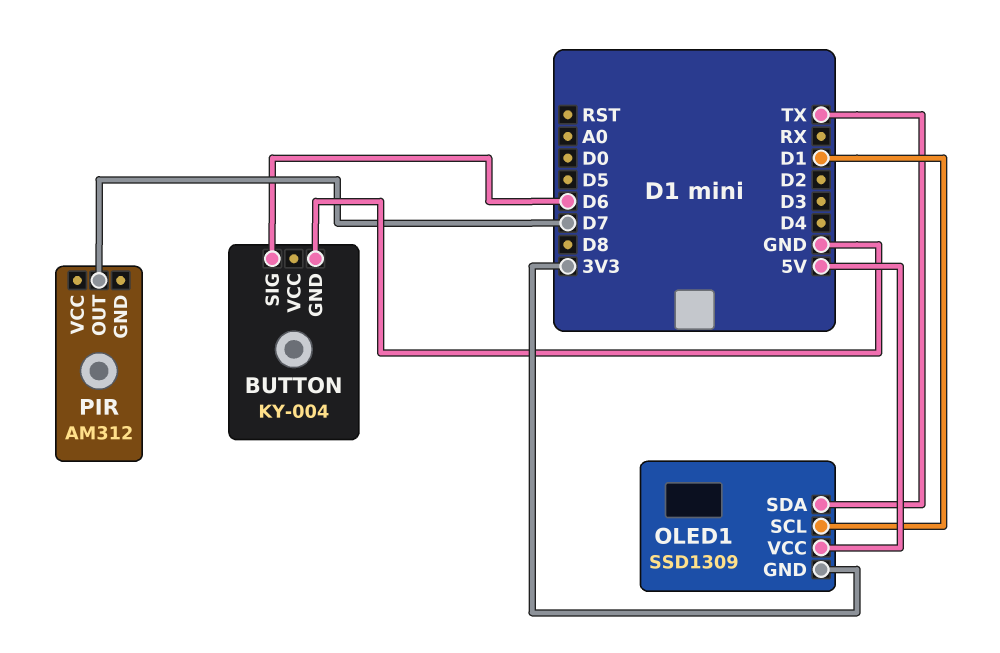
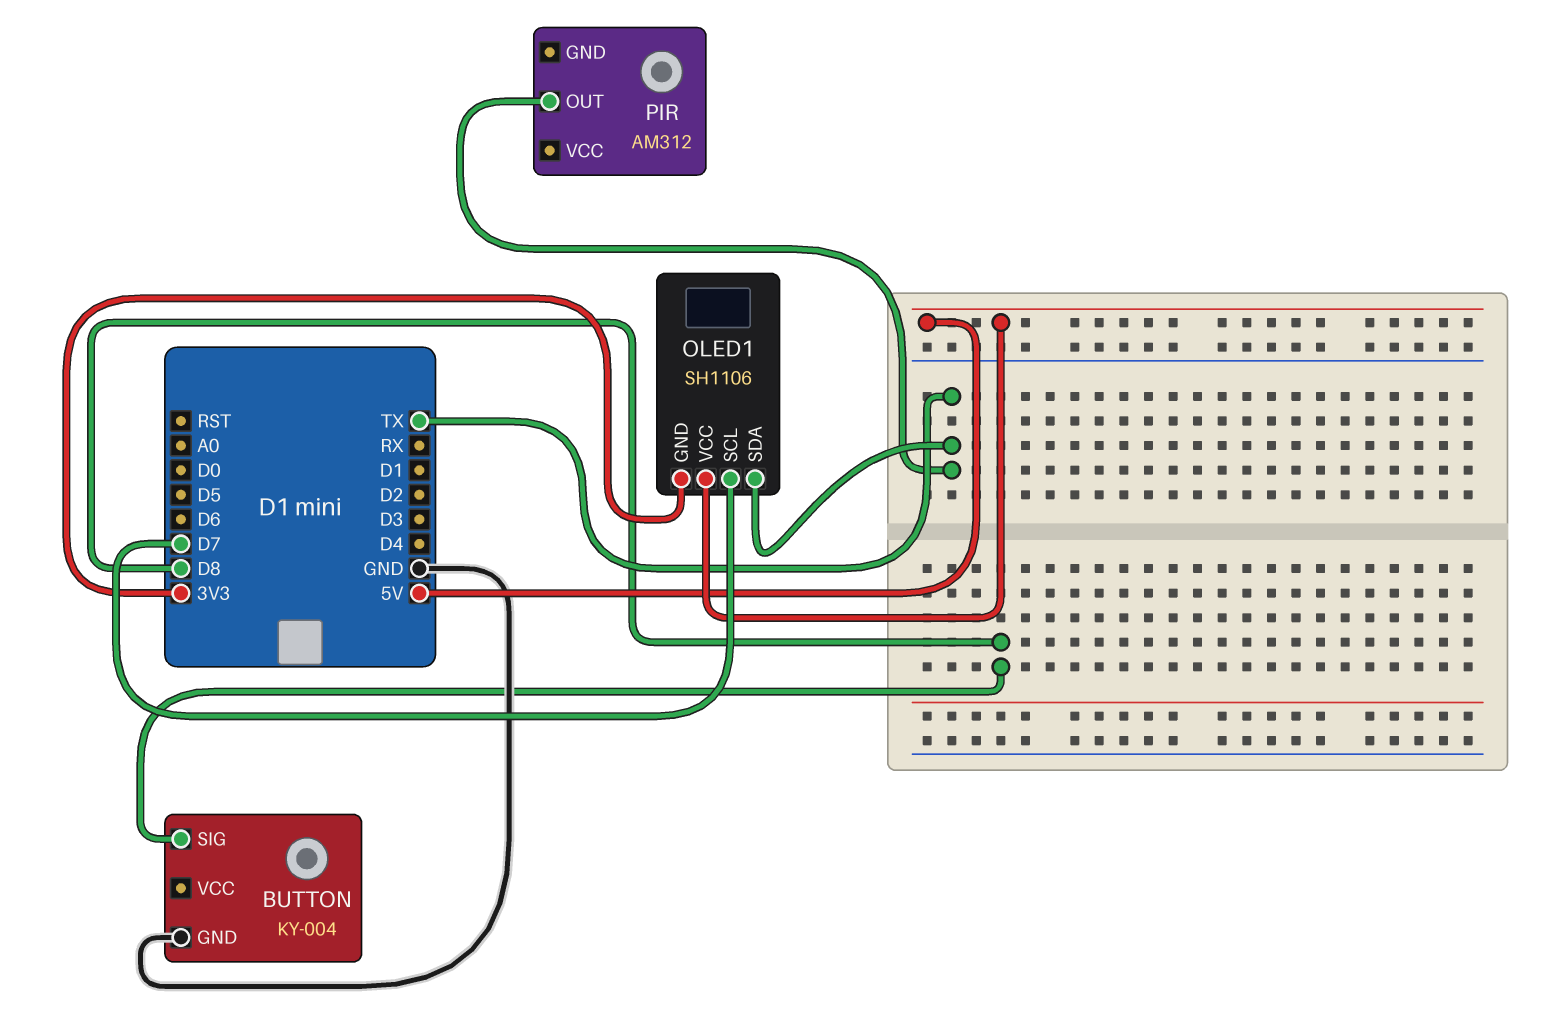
BUTTON pin SIG: D6 -> D8
OLED1: SSD1309 -> SH1106
OLED1 pin SCL: D1 -> D7
PIR pin OUT: D7 -> TX

